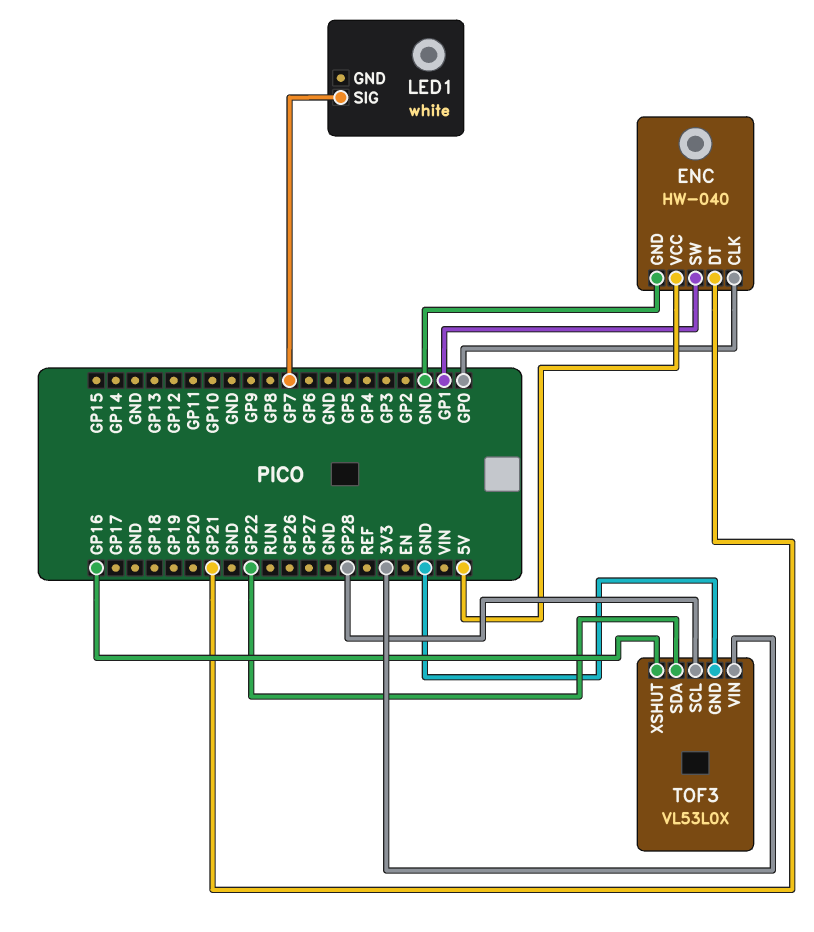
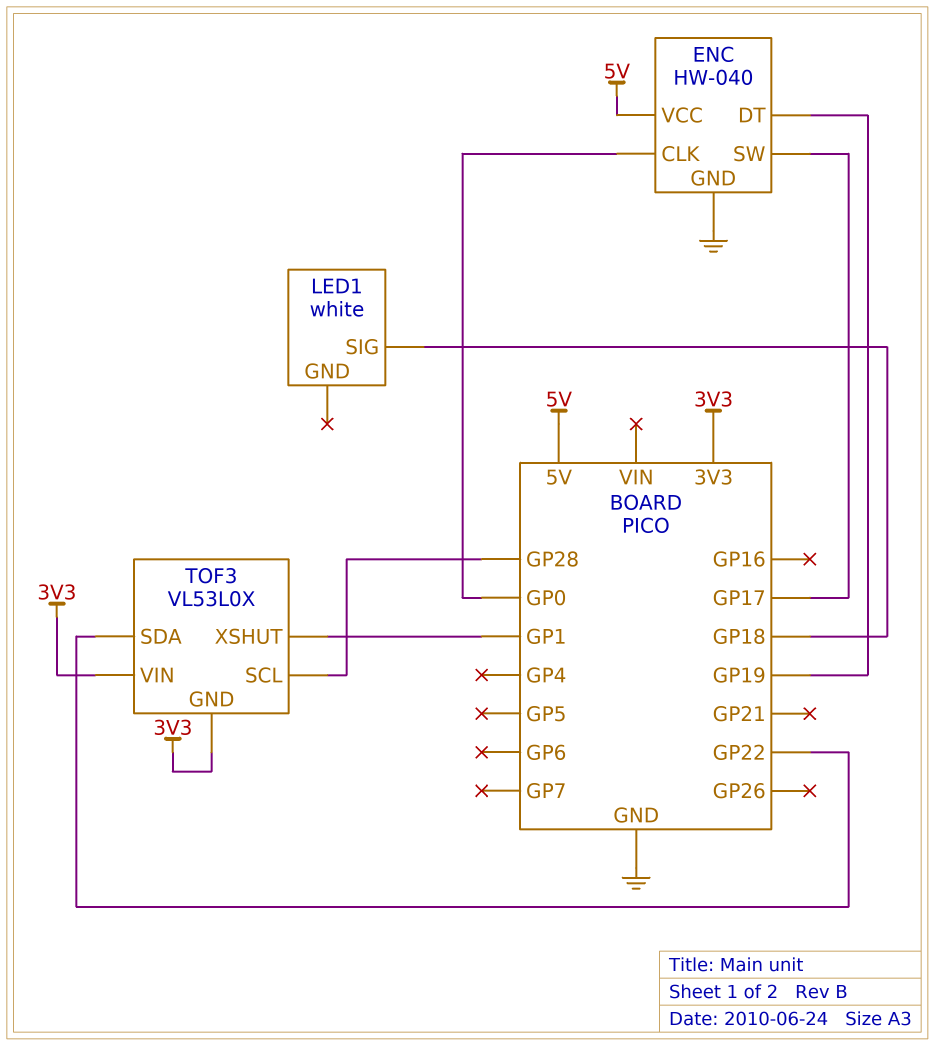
ENC pin DT: GP21 -> GP19
ENC pin SW: GP1 -> GP17
LED1 pin SIG: GP7 -> GP18
TOF3 pin GND: GND -> 3V3
TOF3 pin XSHUT: GP16 -> GP1

